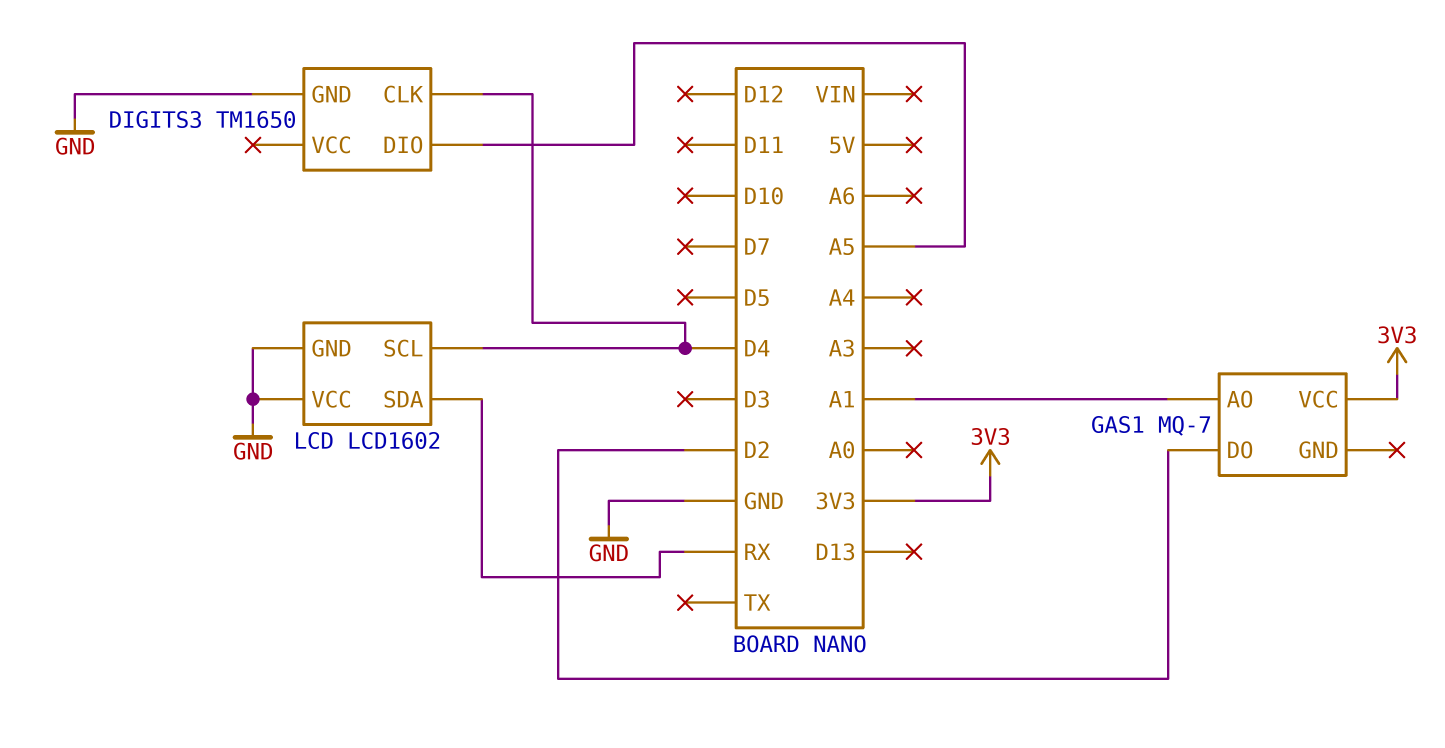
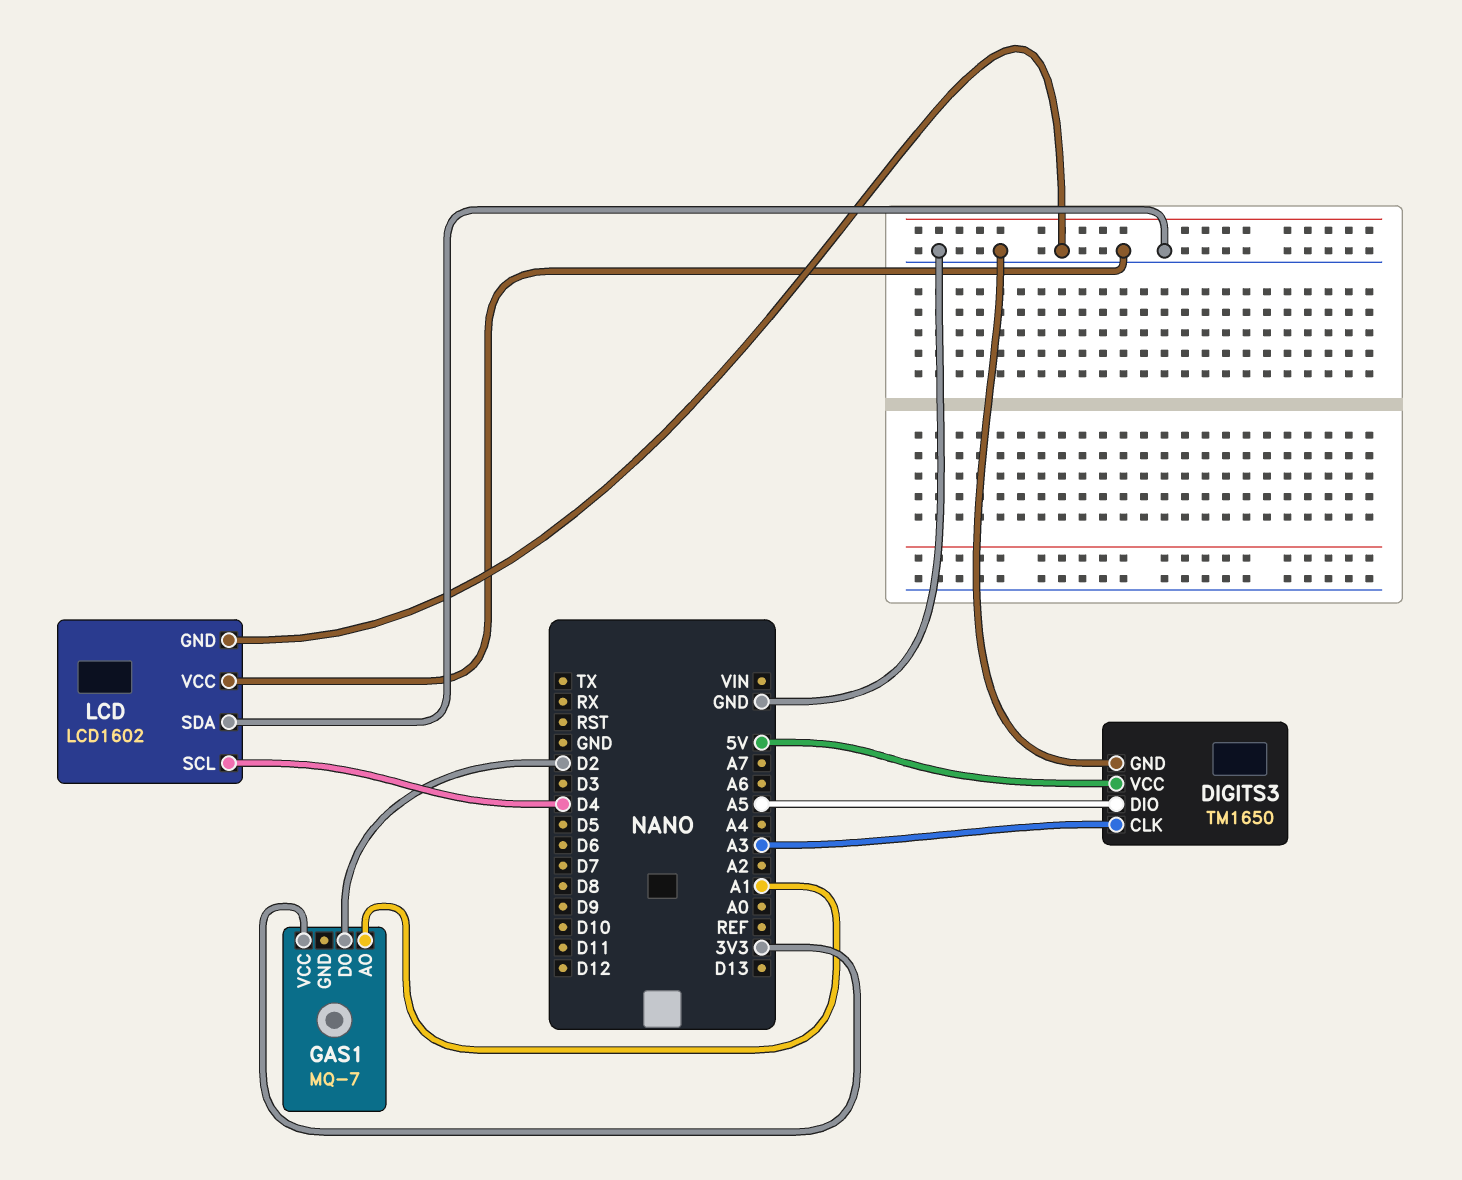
DIGITS3 pin CLK: D4 -> A3
DIGITS3 pin VCC: none -> 5V
LCD pin SDA: RX -> GND

